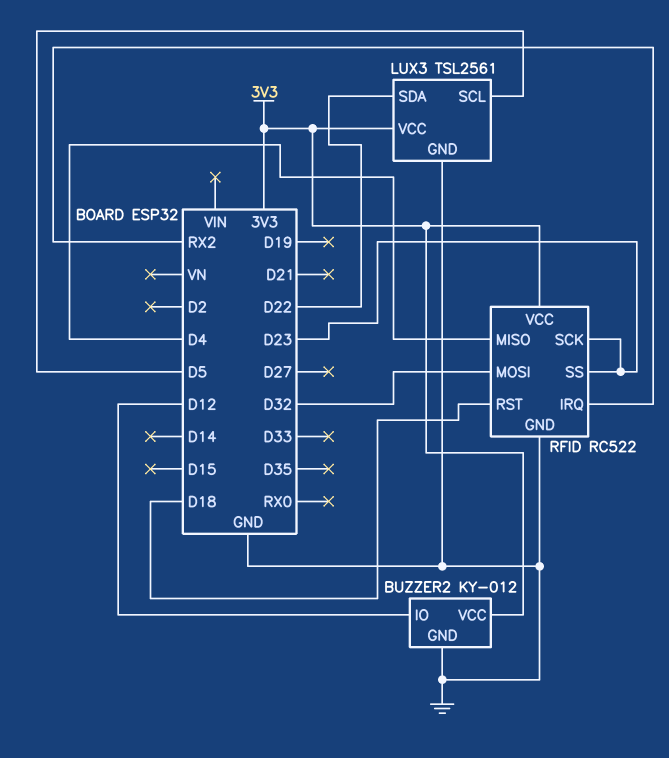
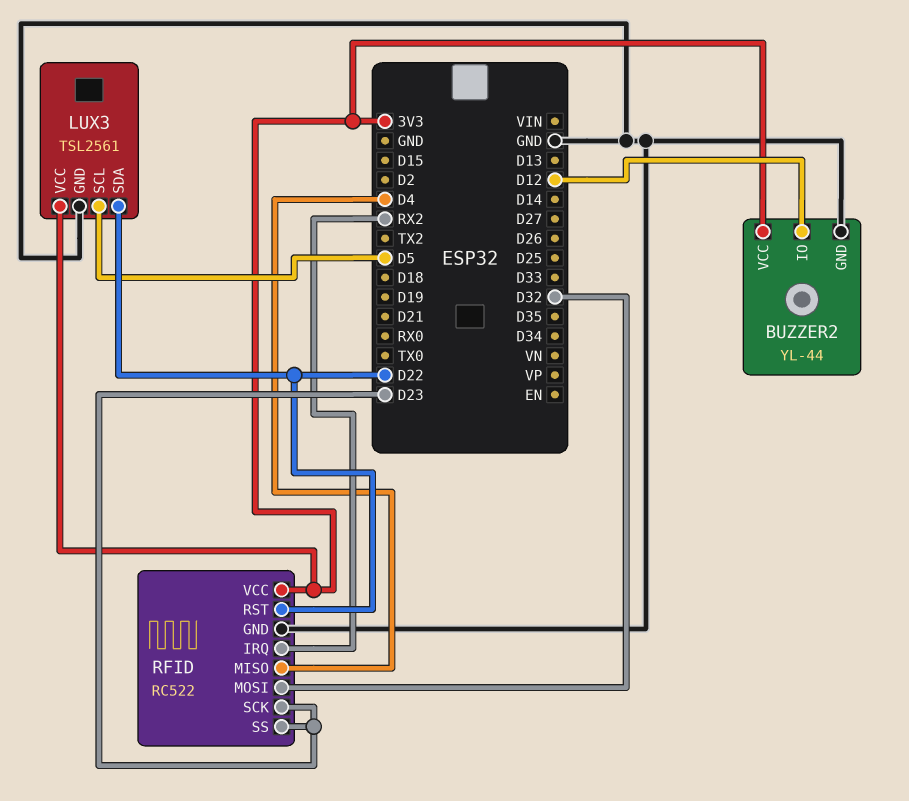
BUZZER2: KY-012 -> YL-44
RFID pin RST: D18 -> D22

